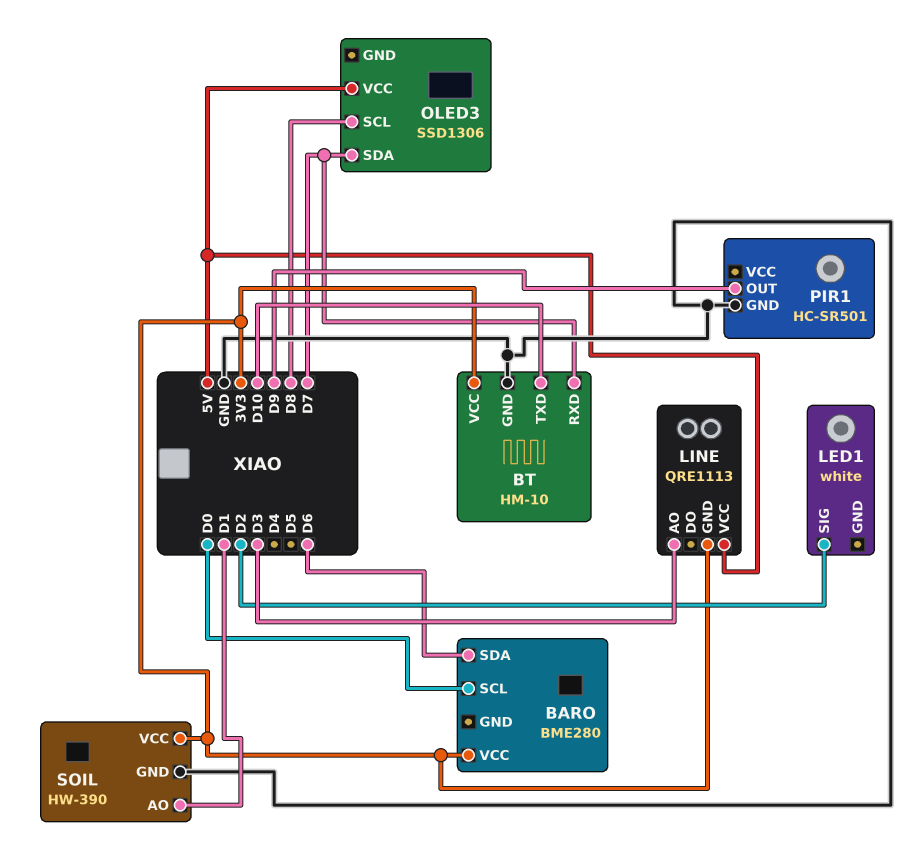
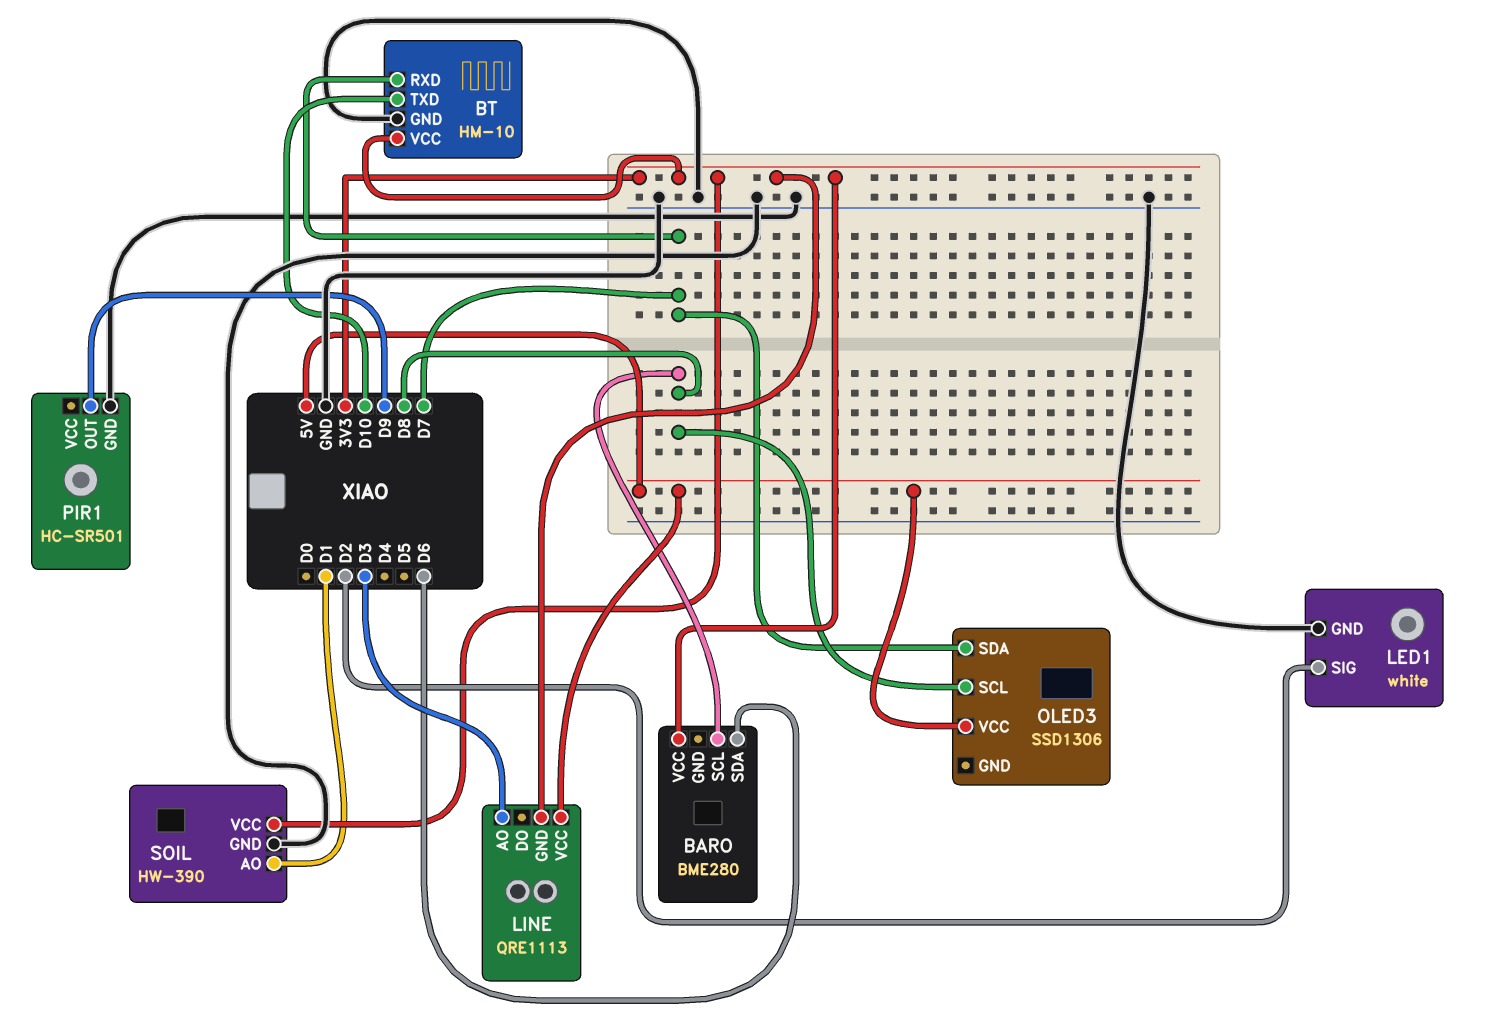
BARO pin SCL: D0 -> D8
LED1 pin GND: none -> GND

